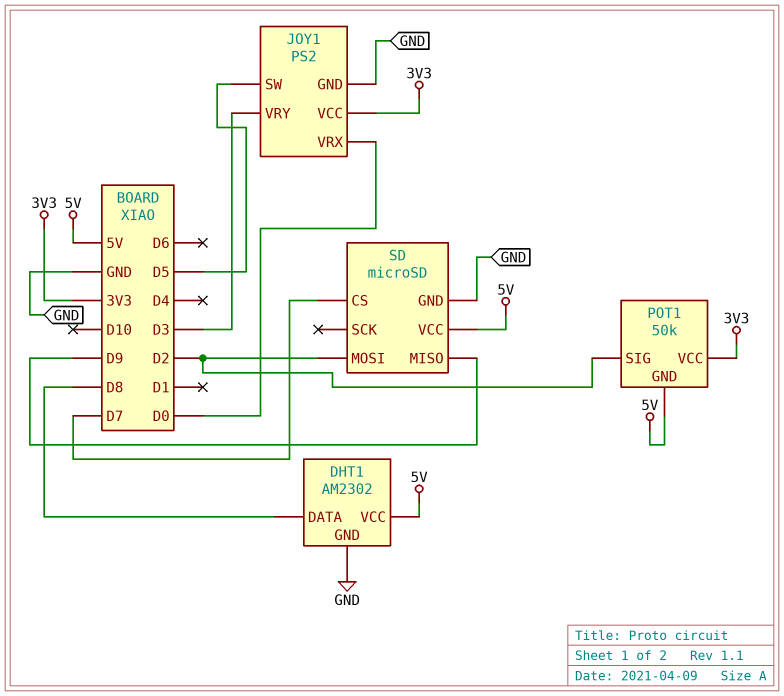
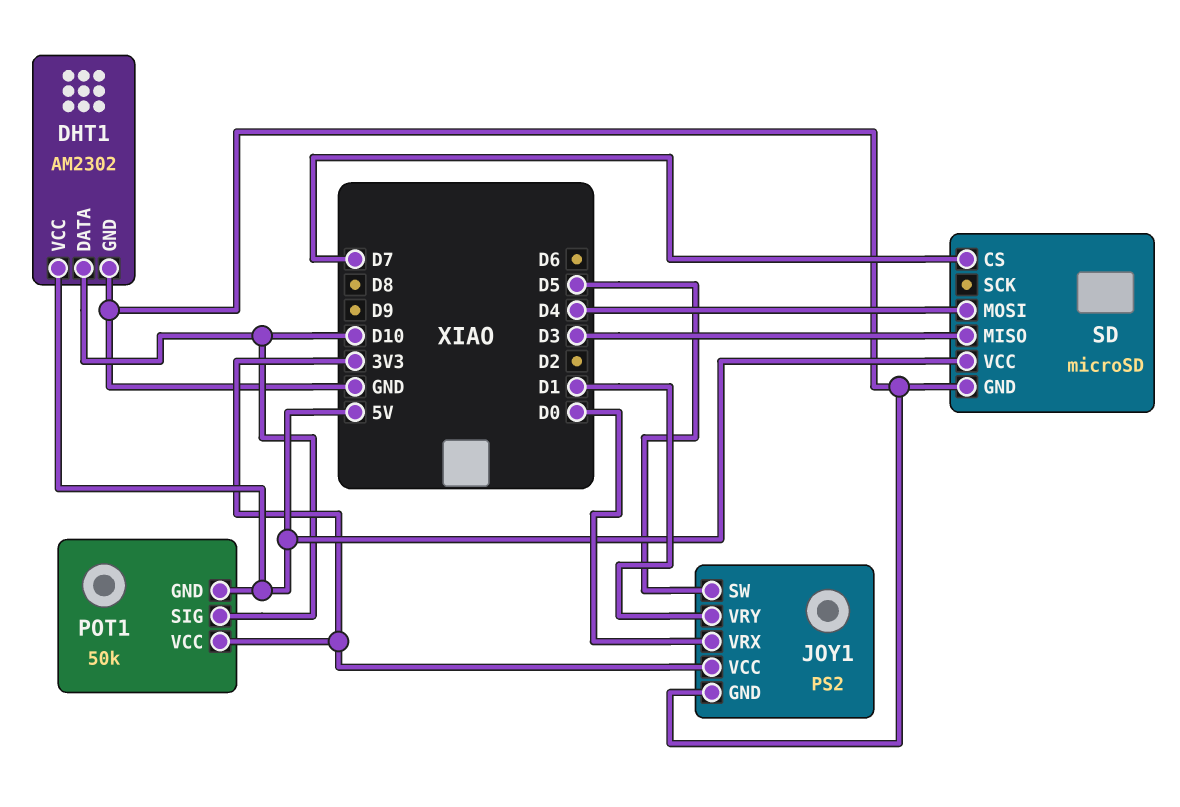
DHT1 pin DATA: D8 -> D10
JOY1 pin VRY: D3 -> D1
POT1 pin SIG: D2 -> D10
SD pin MISO: D9 -> D3
SD pin MOSI: D2 -> D4

